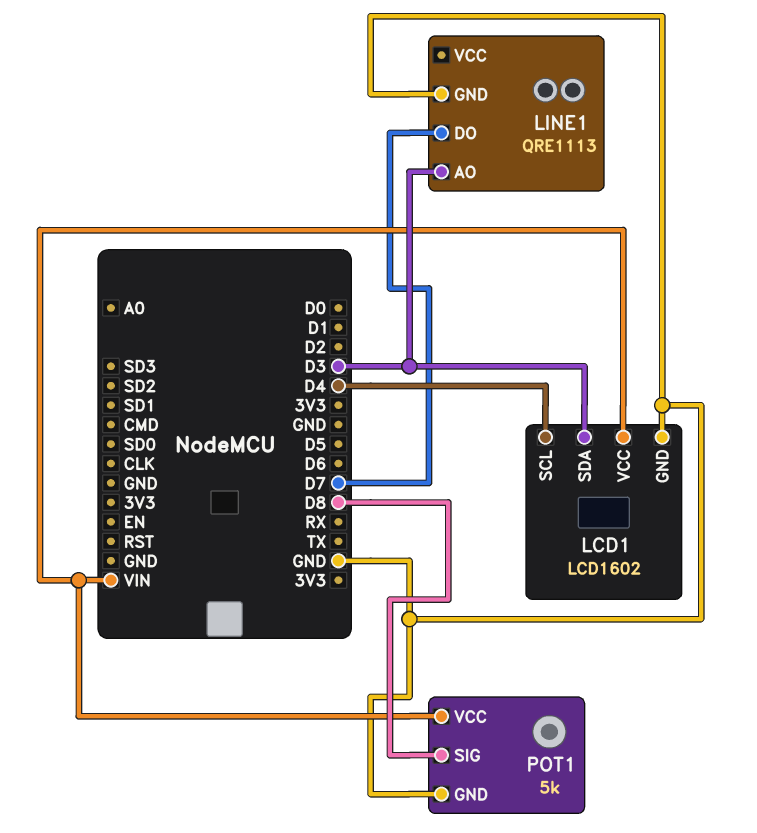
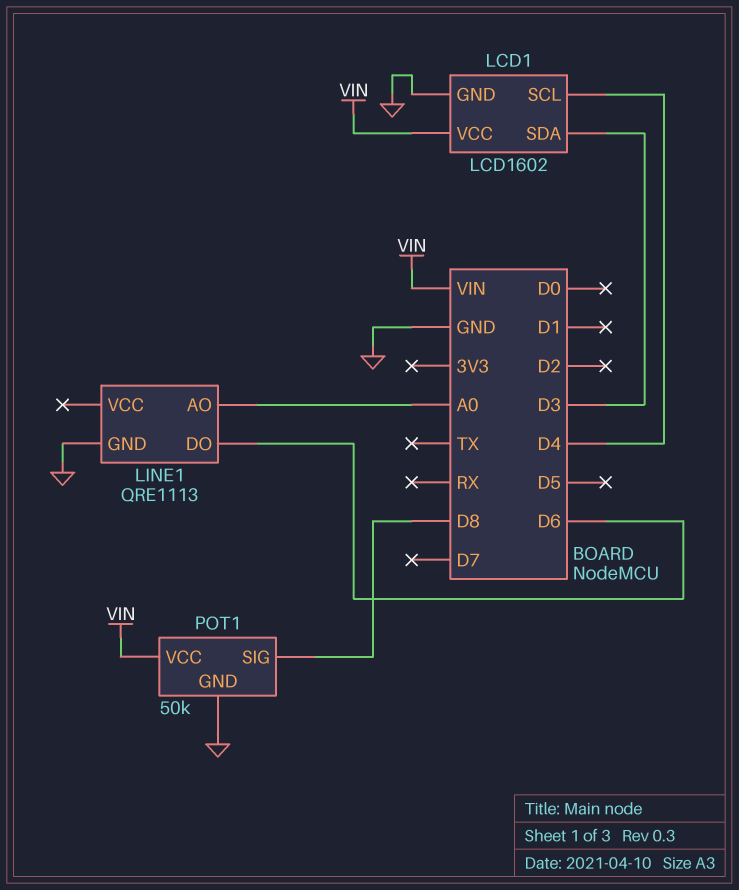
LINE1 pin AO: D3 -> A0
LINE1 pin DO: D7 -> D6
POT1: 5k -> 50k

